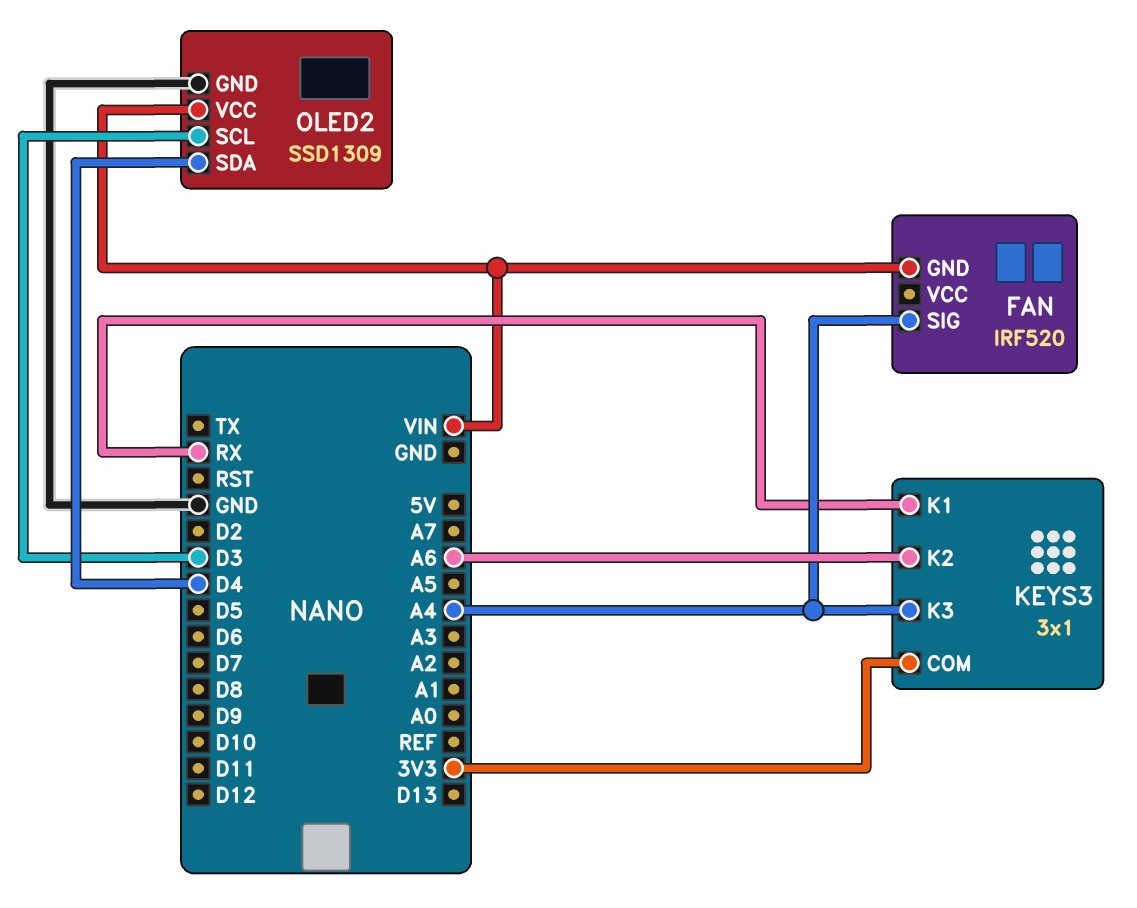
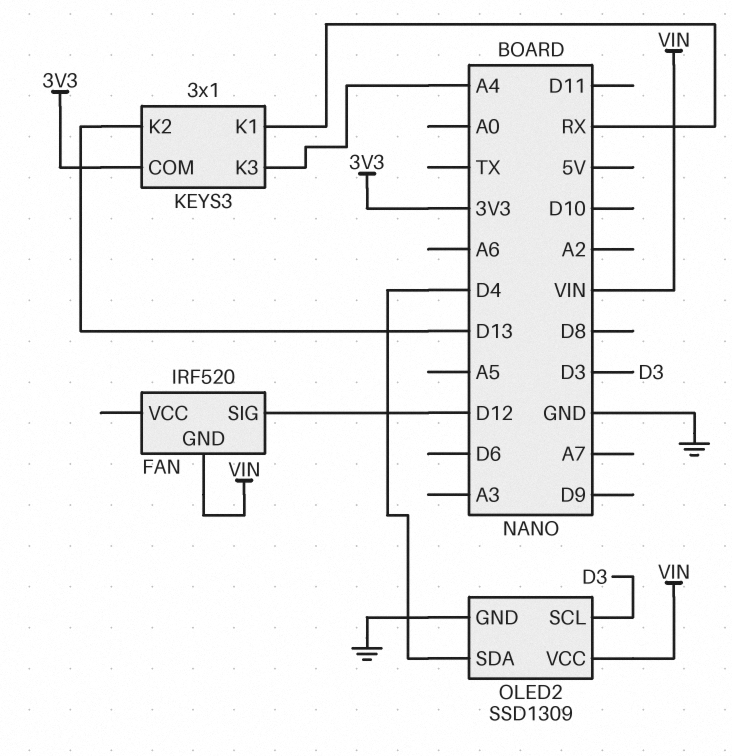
FAN pin SIG: A4 -> D12
KEYS3 pin K2: A6 -> D13

